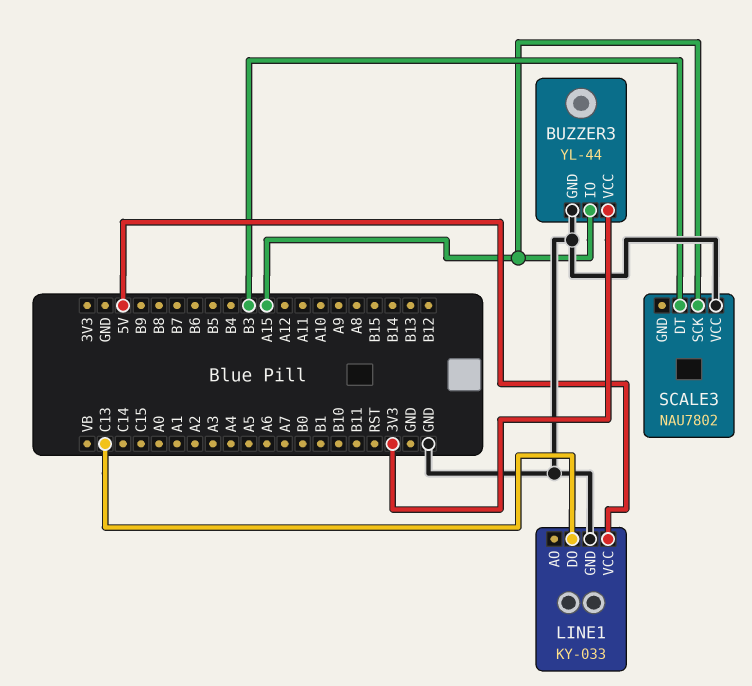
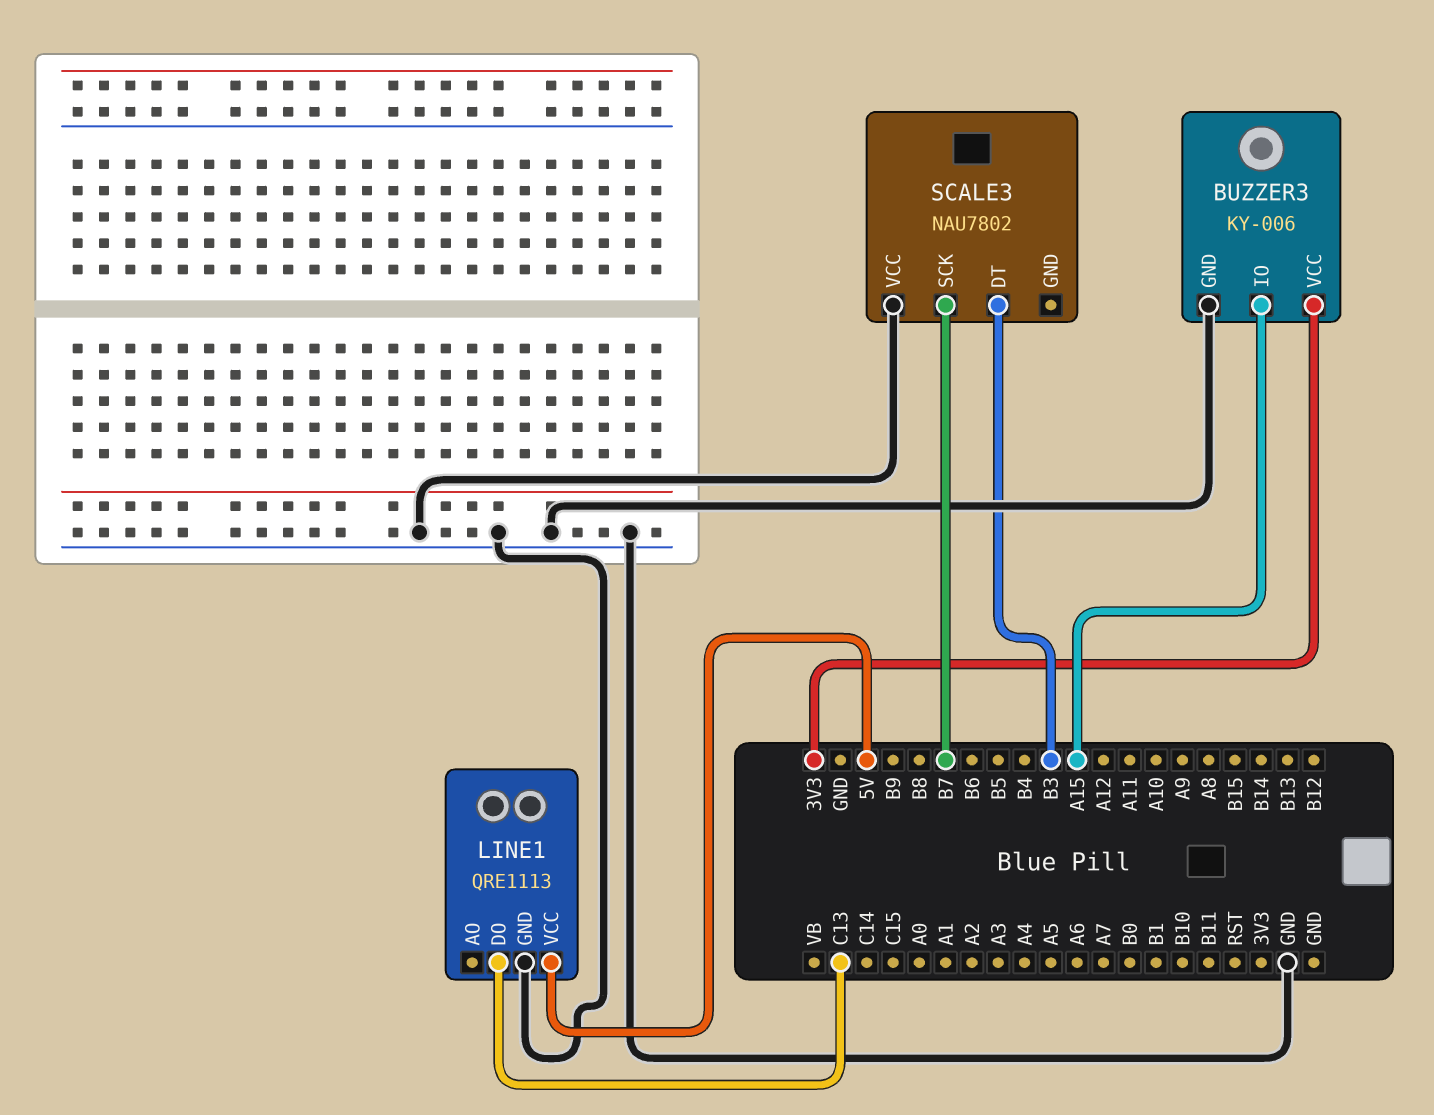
BUZZER3: YL-44 -> KY-006
LINE1: KY-033 -> QRE1113
SCALE3 pin SCK: A15 -> B7

